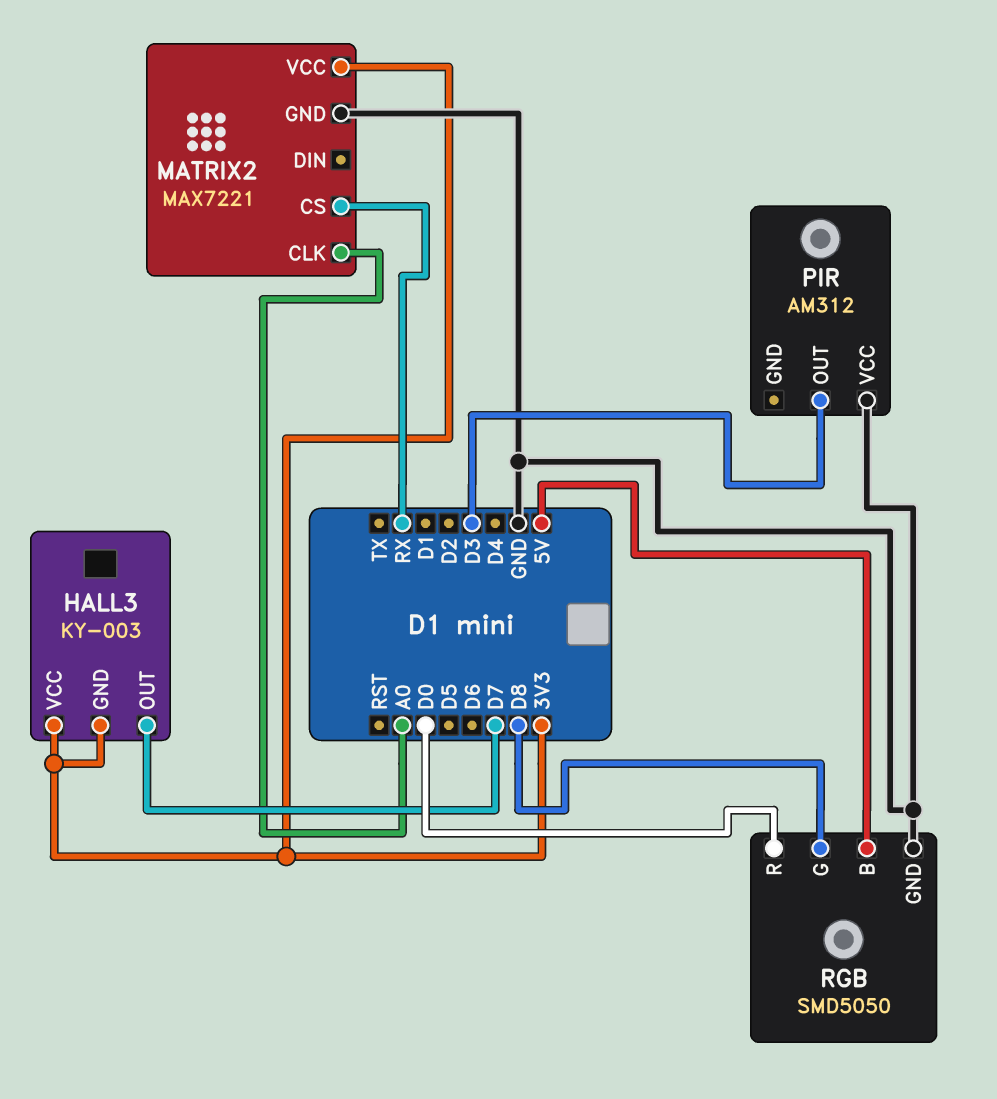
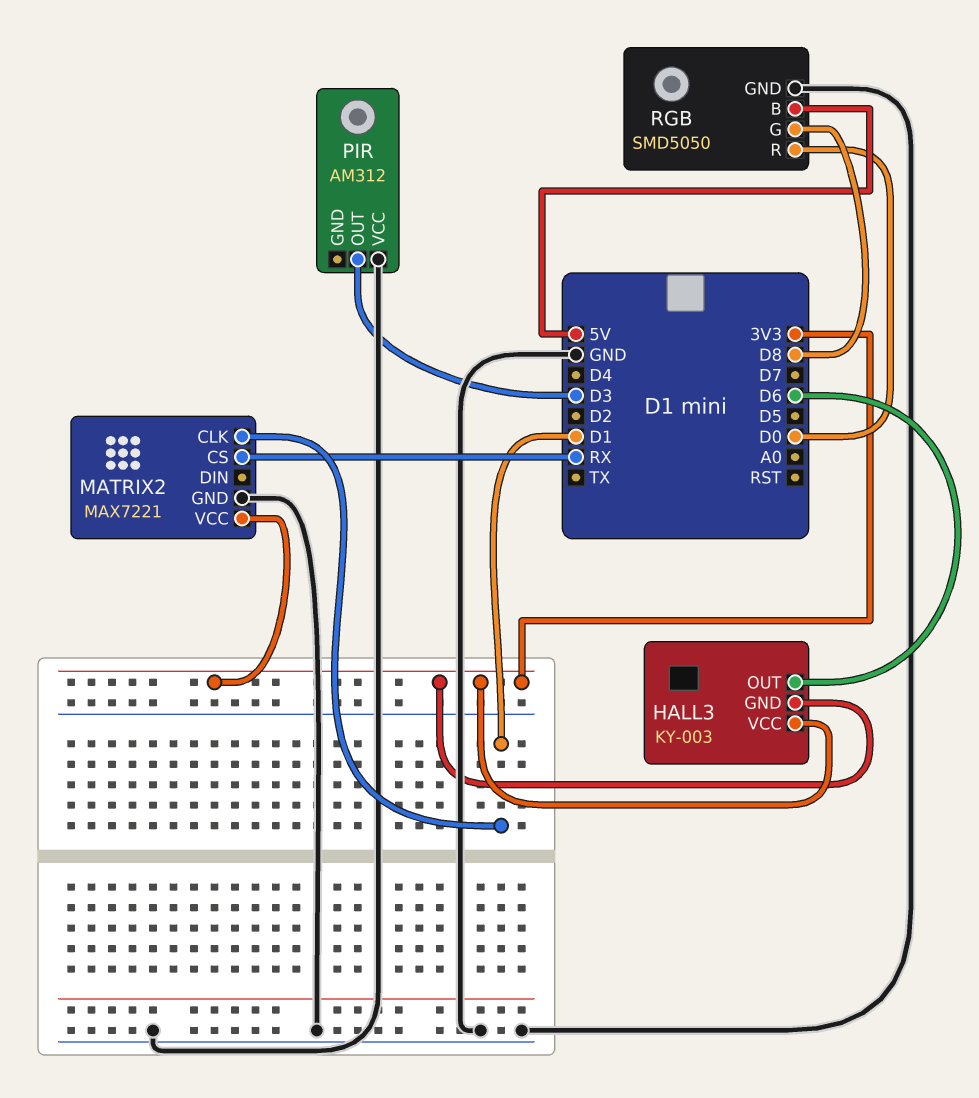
HALL3 pin OUT: D7 -> D6
MATRIX2 pin CLK: A0 -> D1

